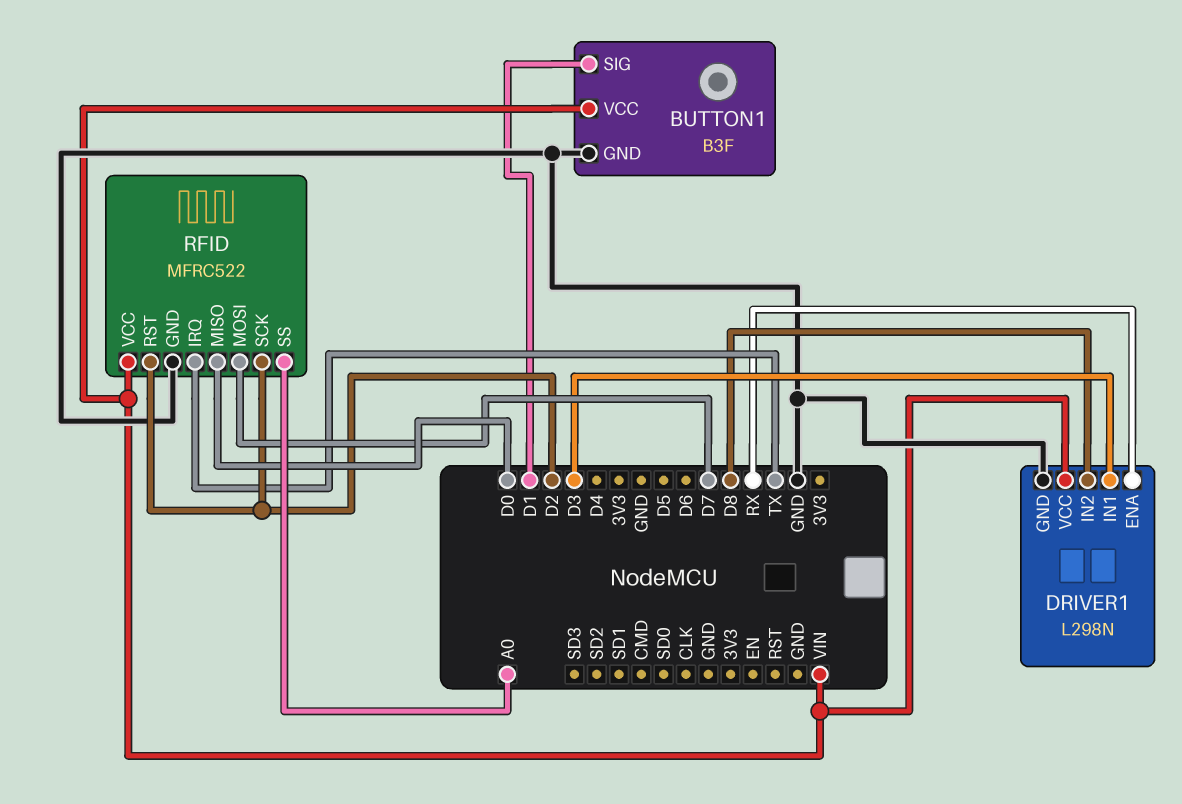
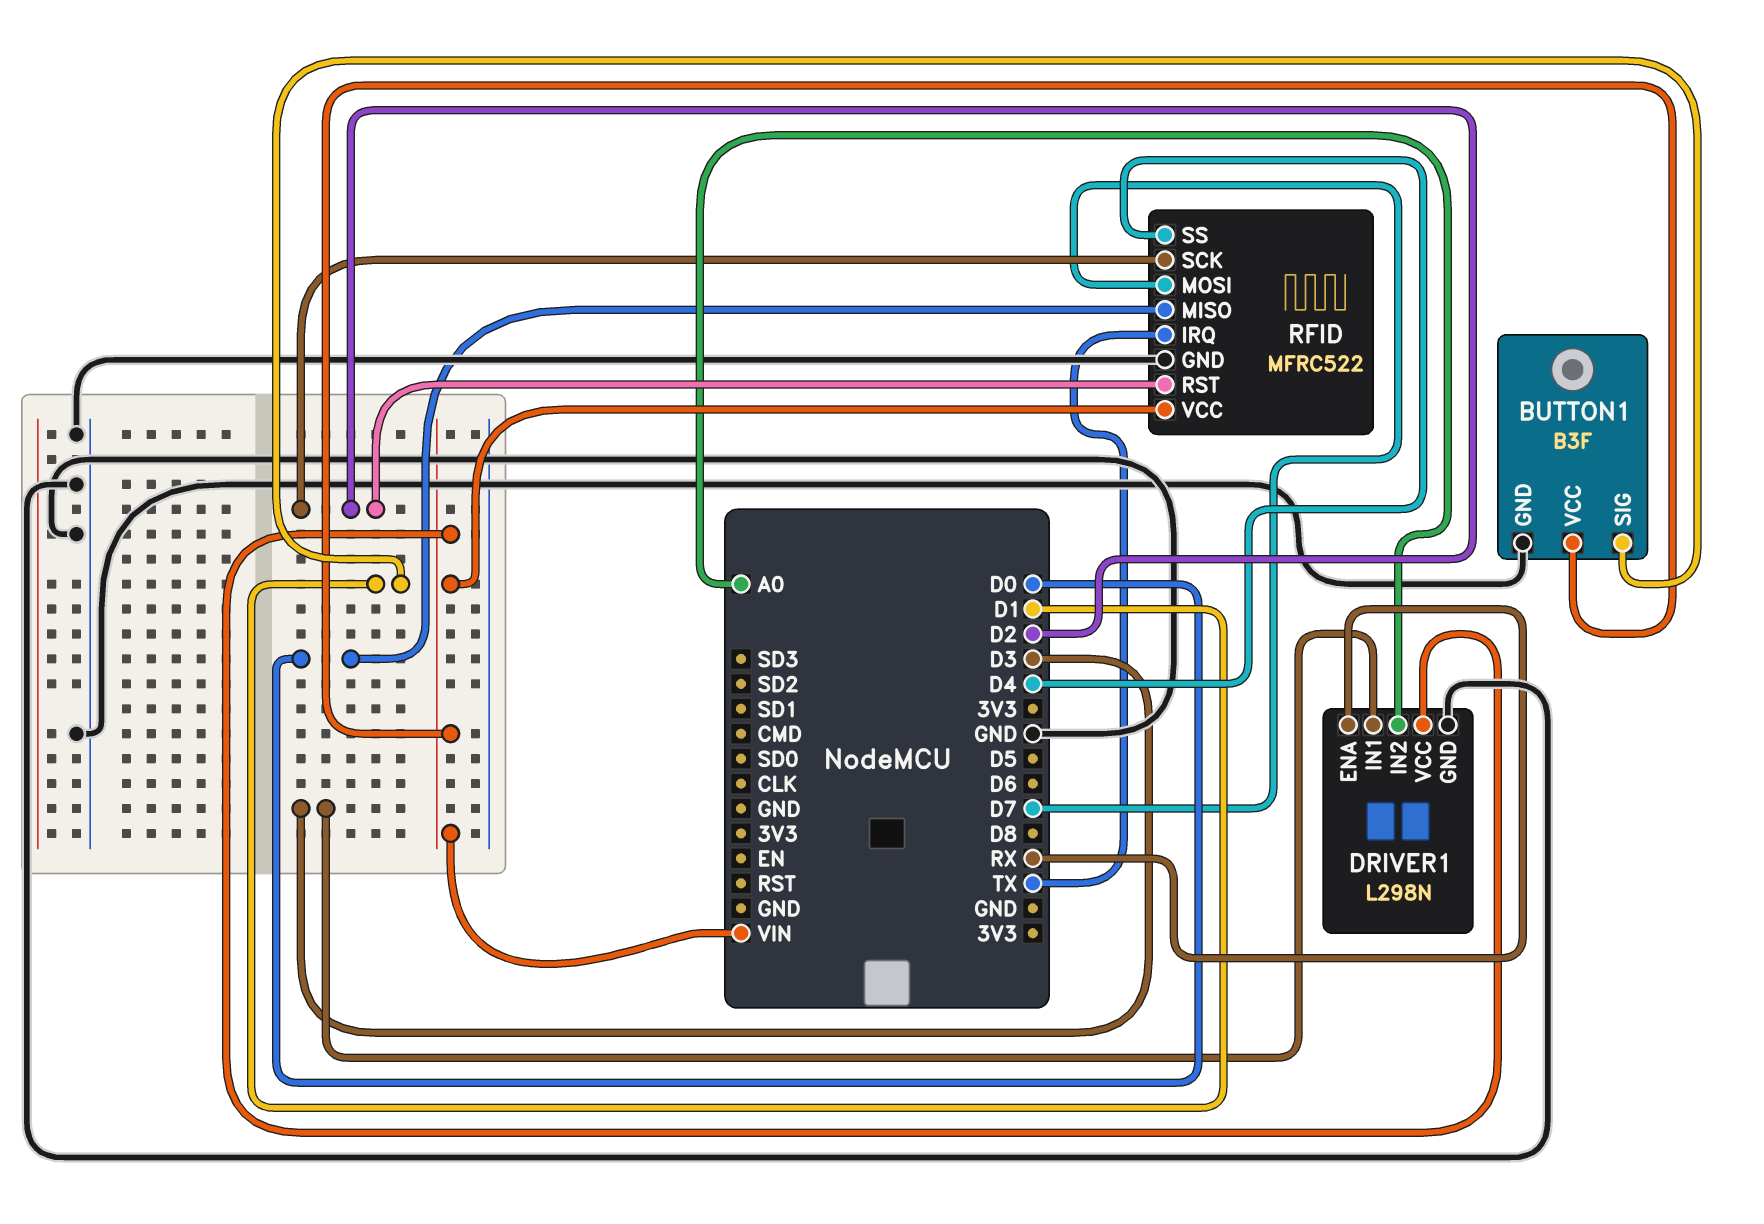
DRIVER1 pin IN2: D8 -> A0
RFID pin SS: A0 -> D4

